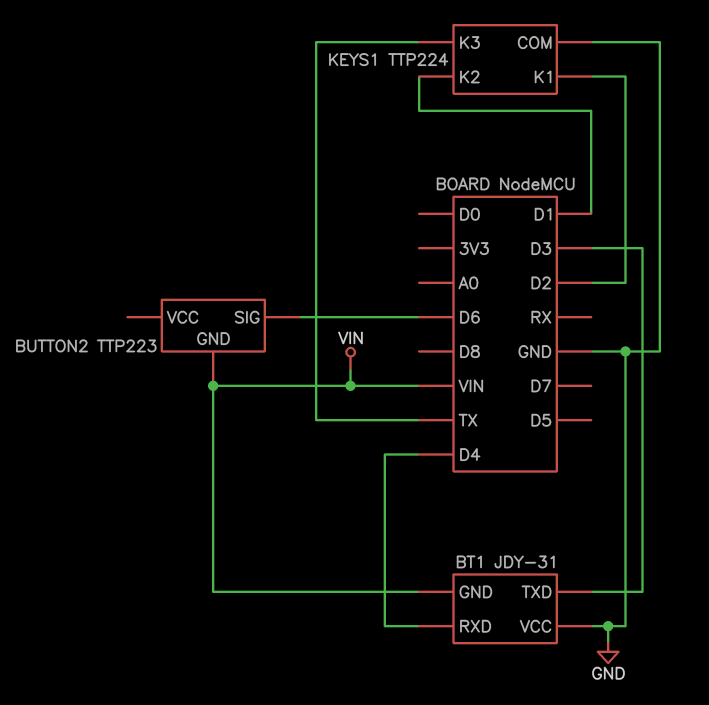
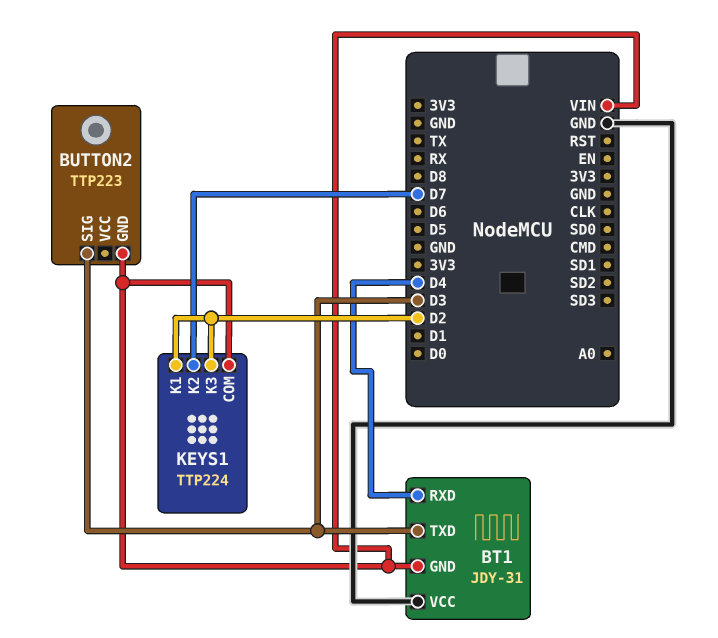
BUTTON2 pin SIG: D6 -> D3
KEYS1 pin COM: GND -> VIN
KEYS1 pin K2: D1 -> D7
KEYS1 pin K3: TX -> D2

